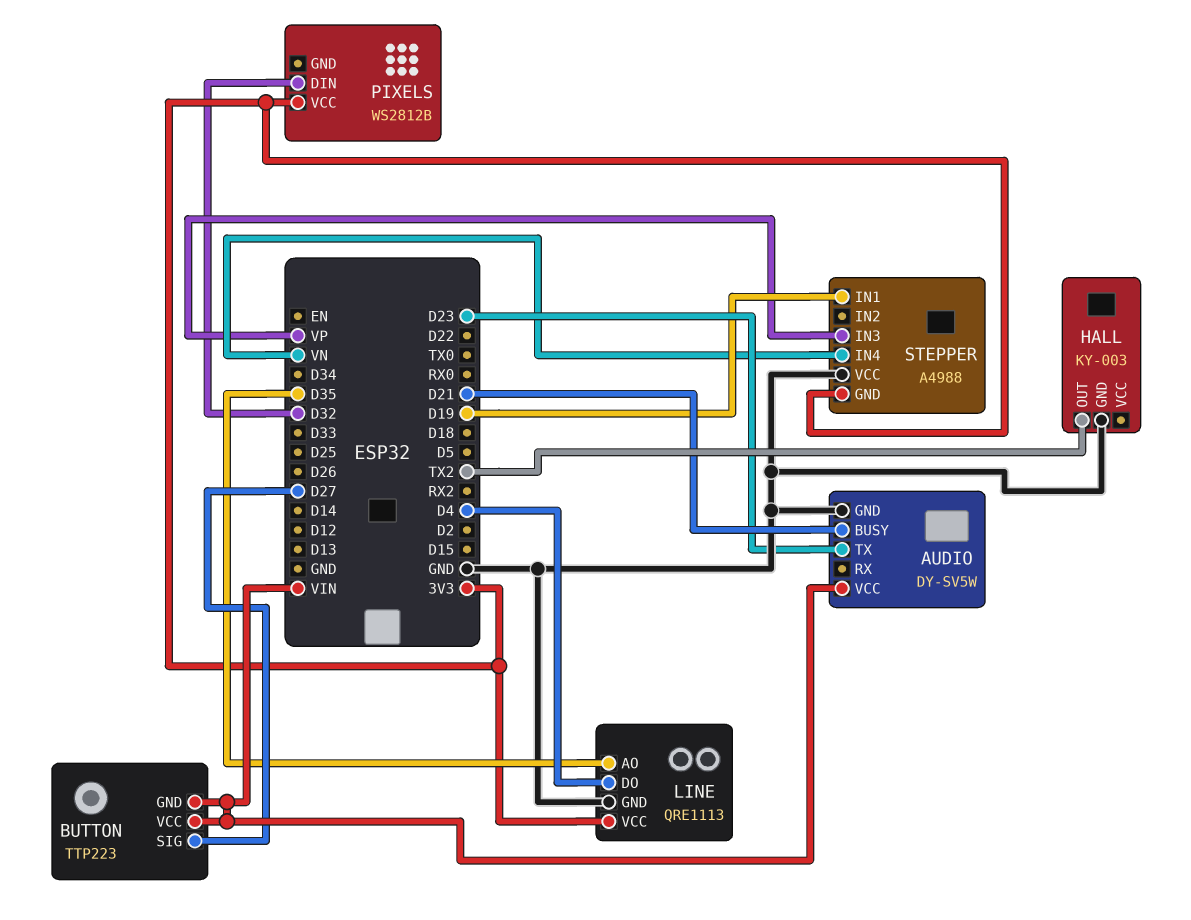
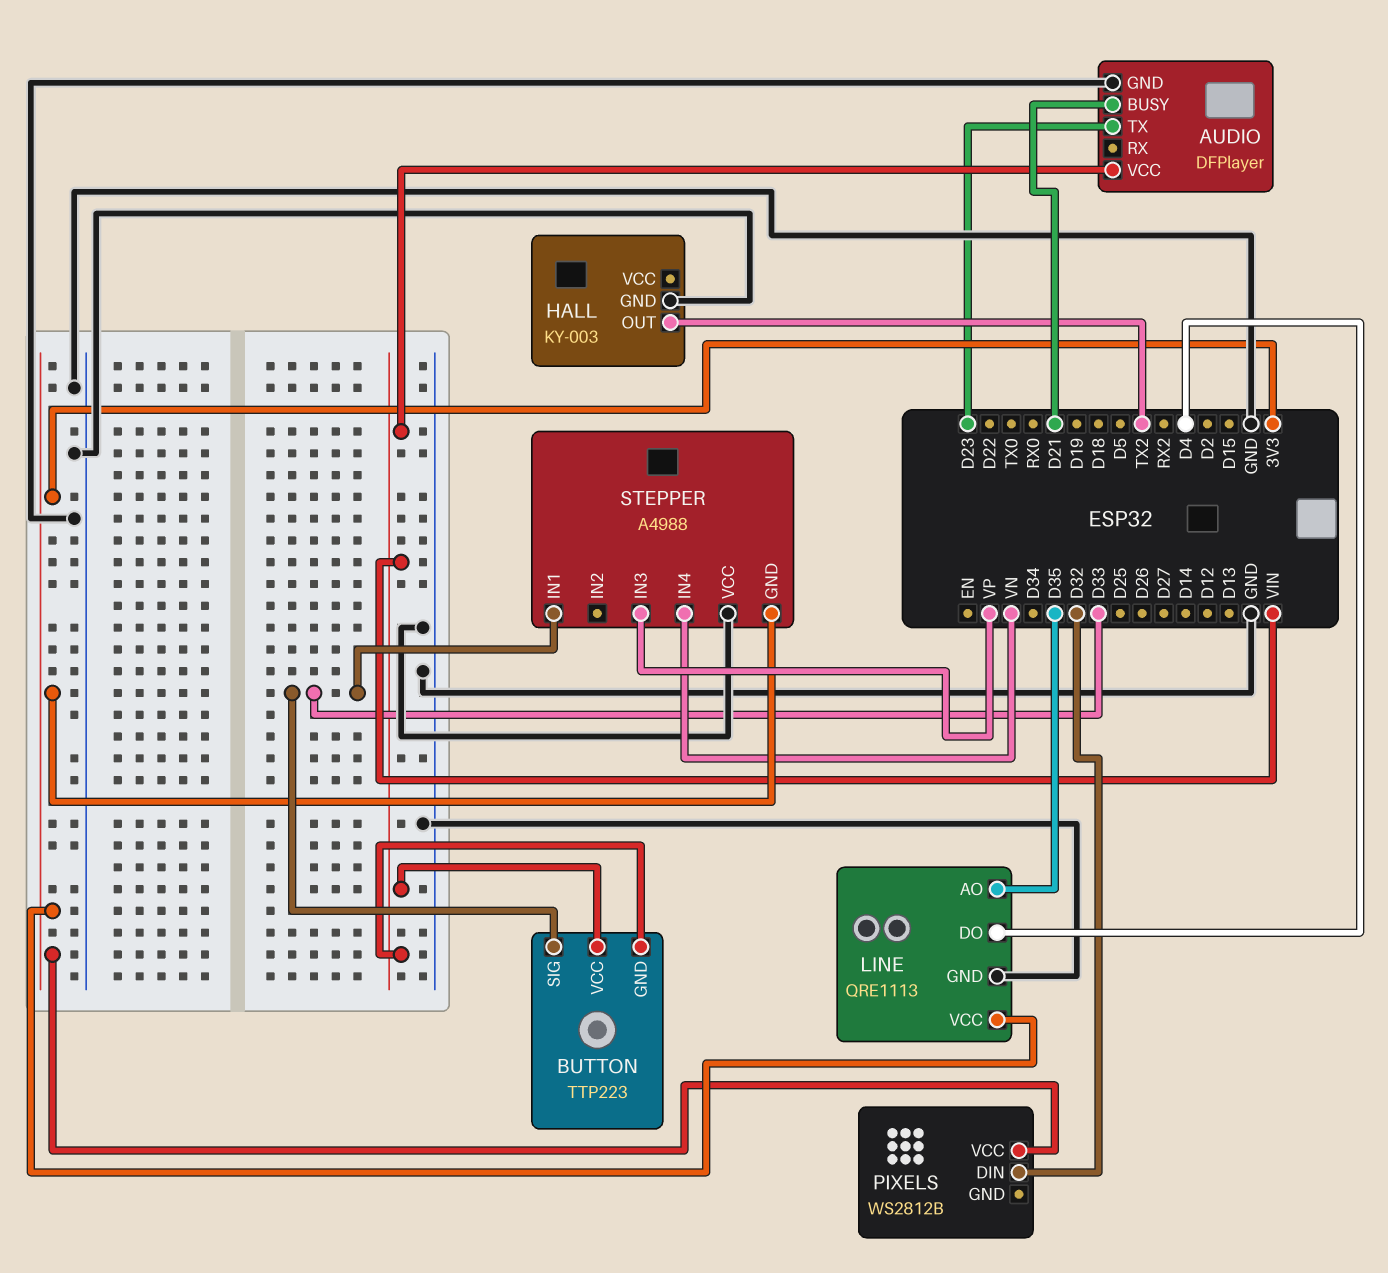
AUDIO: DY-SV5W -> DFPlayer
BUTTON pin SIG: D27 -> D33
STEPPER pin IN1: D19 -> D33

